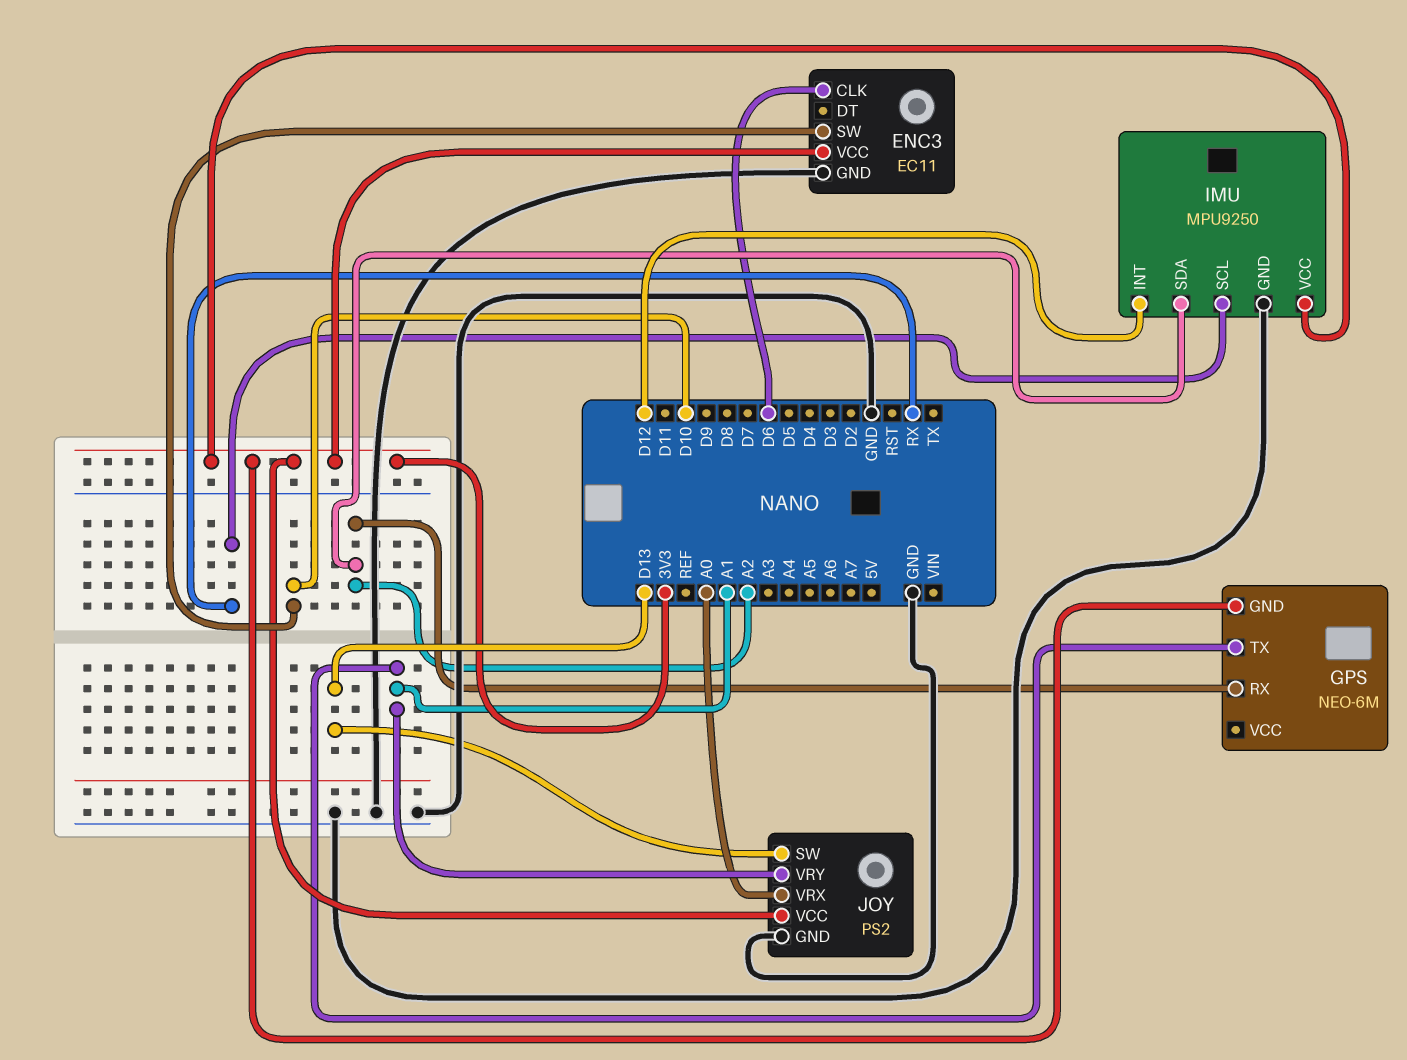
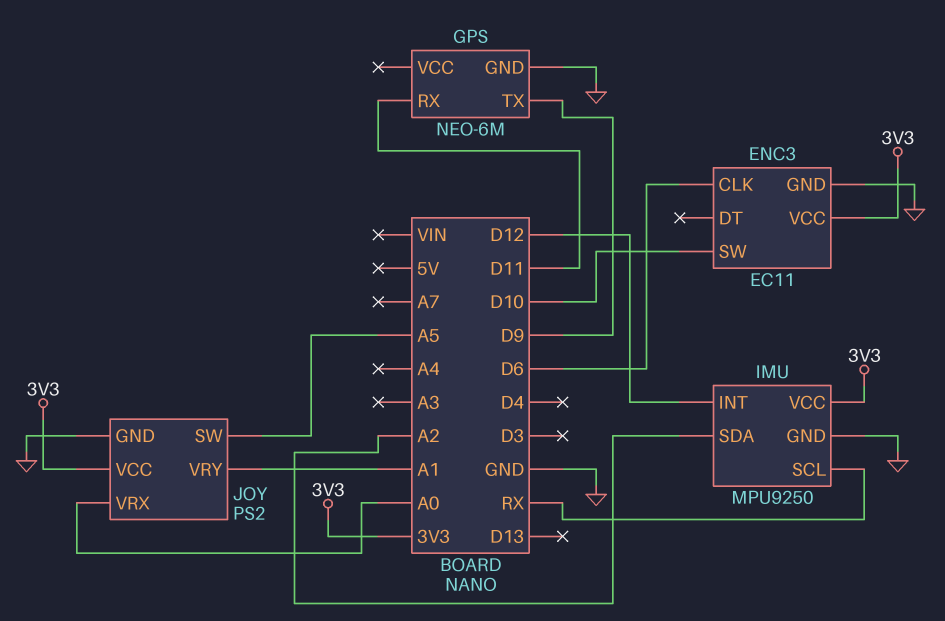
GPS pin GND: 3V3 -> GND
GPS pin RX: A2 -> D11
GPS pin TX: A1 -> D9
JOY pin SW: D13 -> A5

